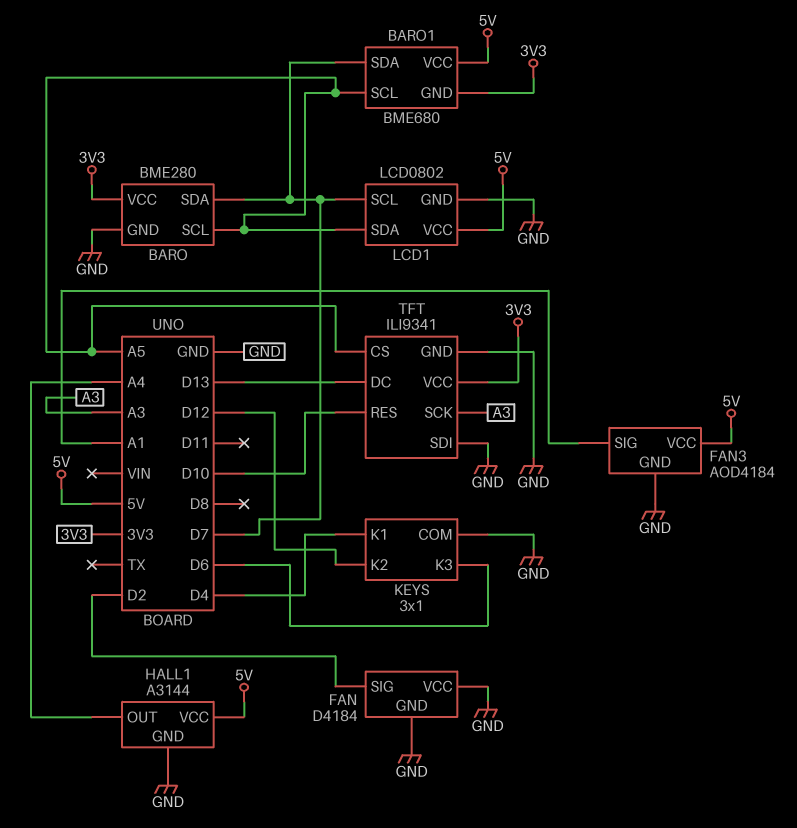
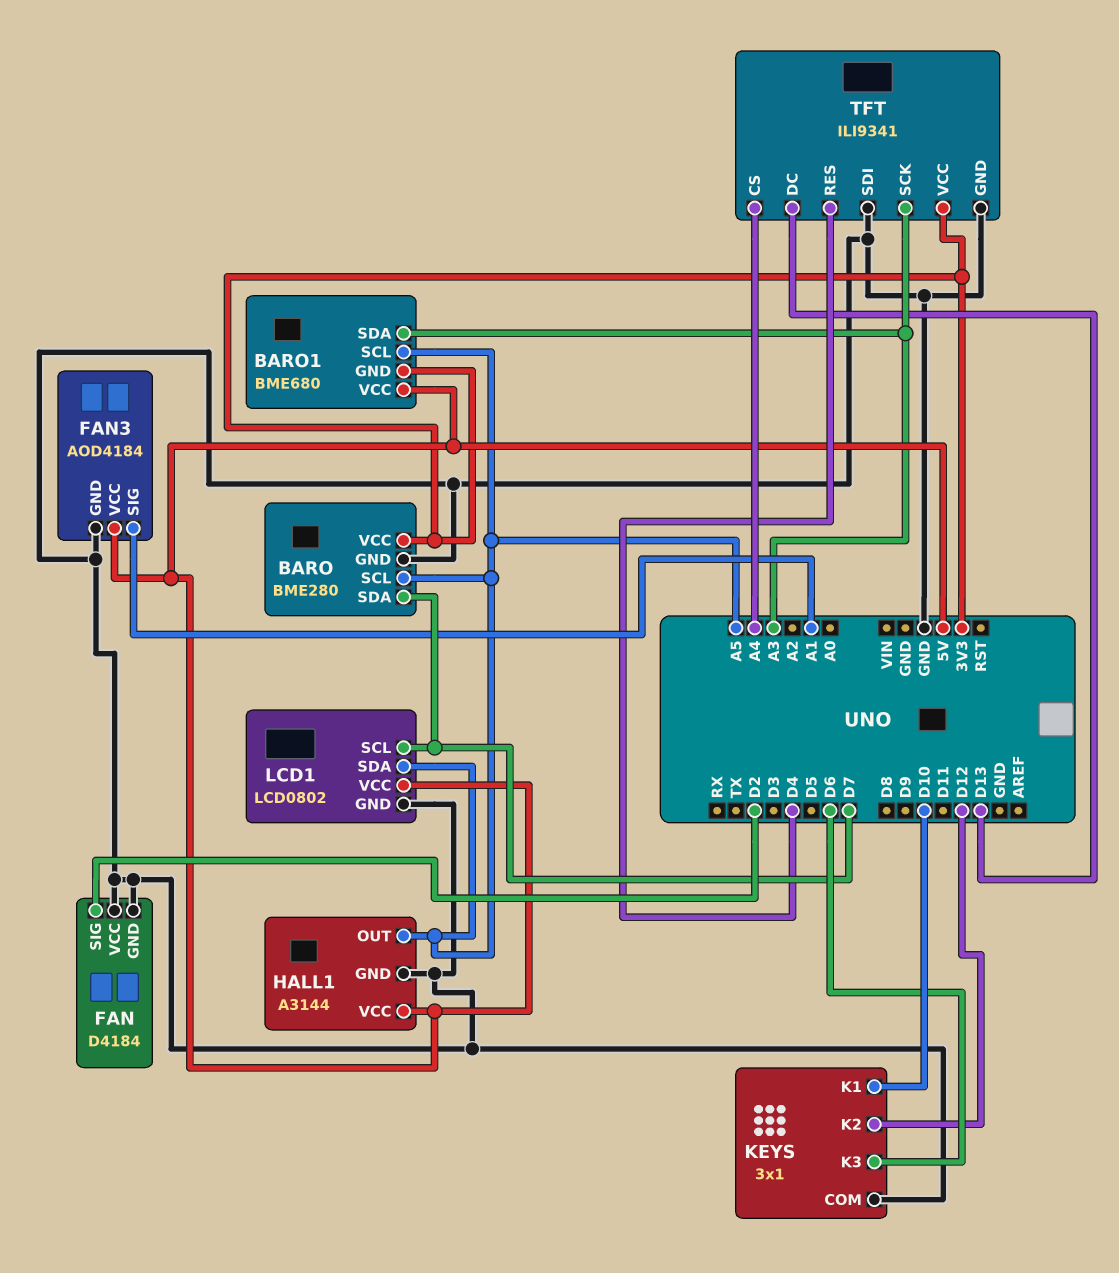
BARO1 pin SDA: D7 -> A3
HALL1 pin OUT: A4 -> A5
KEYS pin K1: D4 -> D10
TFT pin CS: A5 -> A4
TFT pin RES: D10 -> D4

